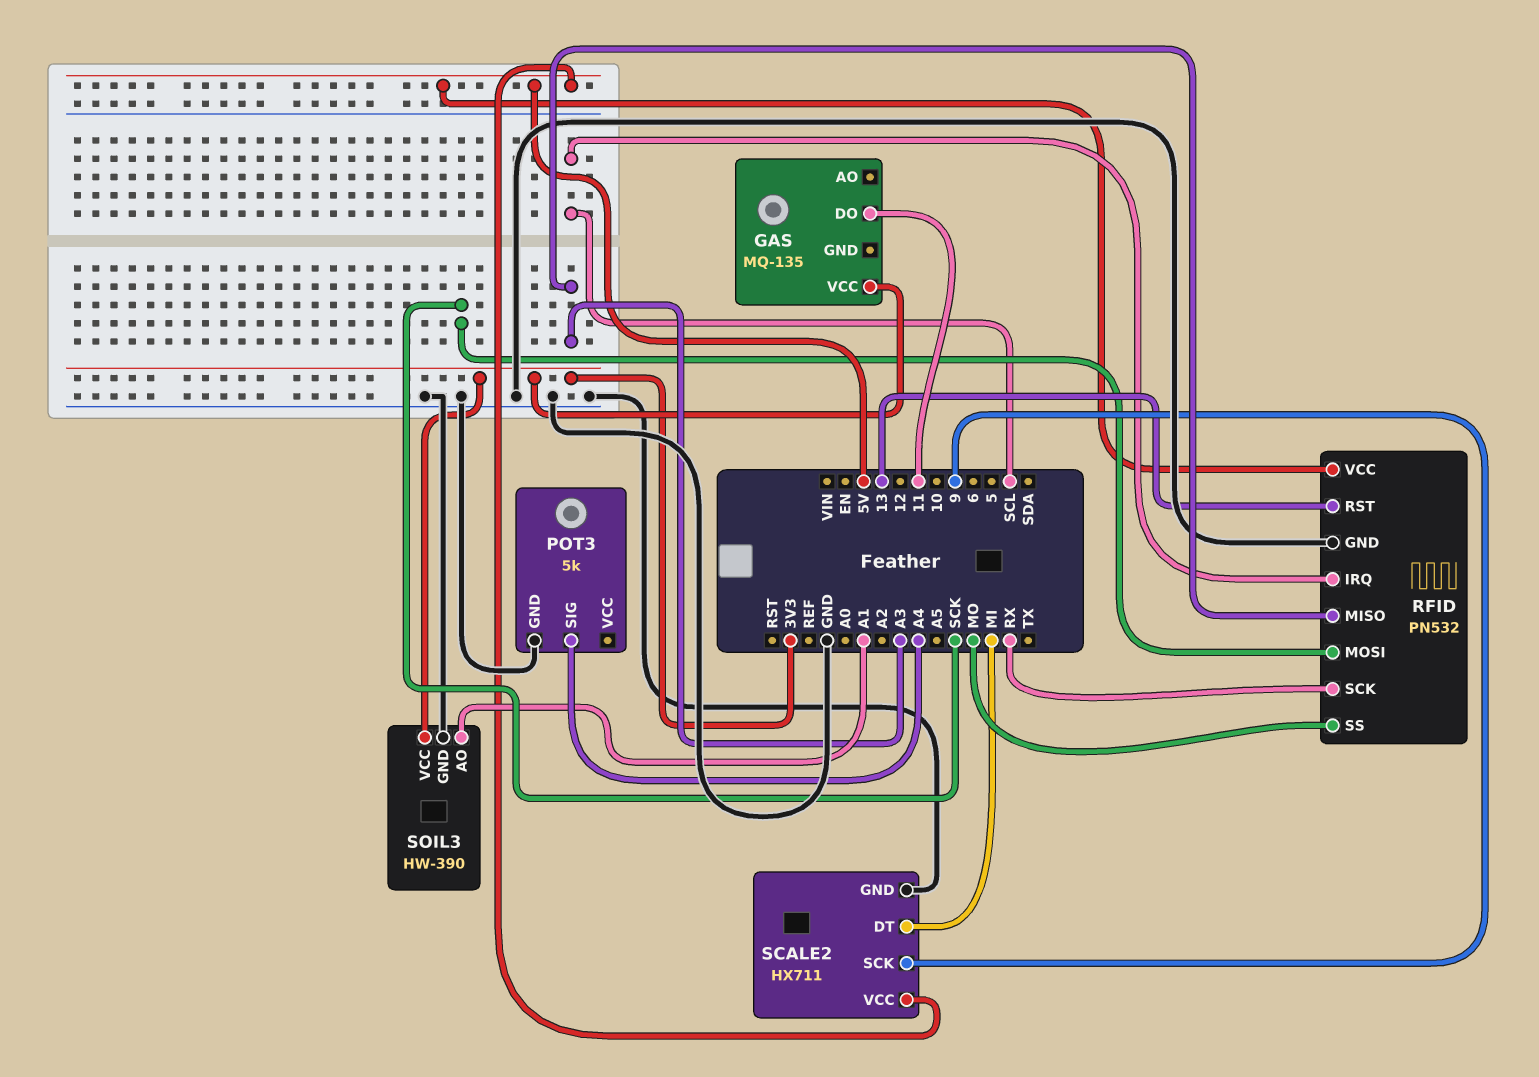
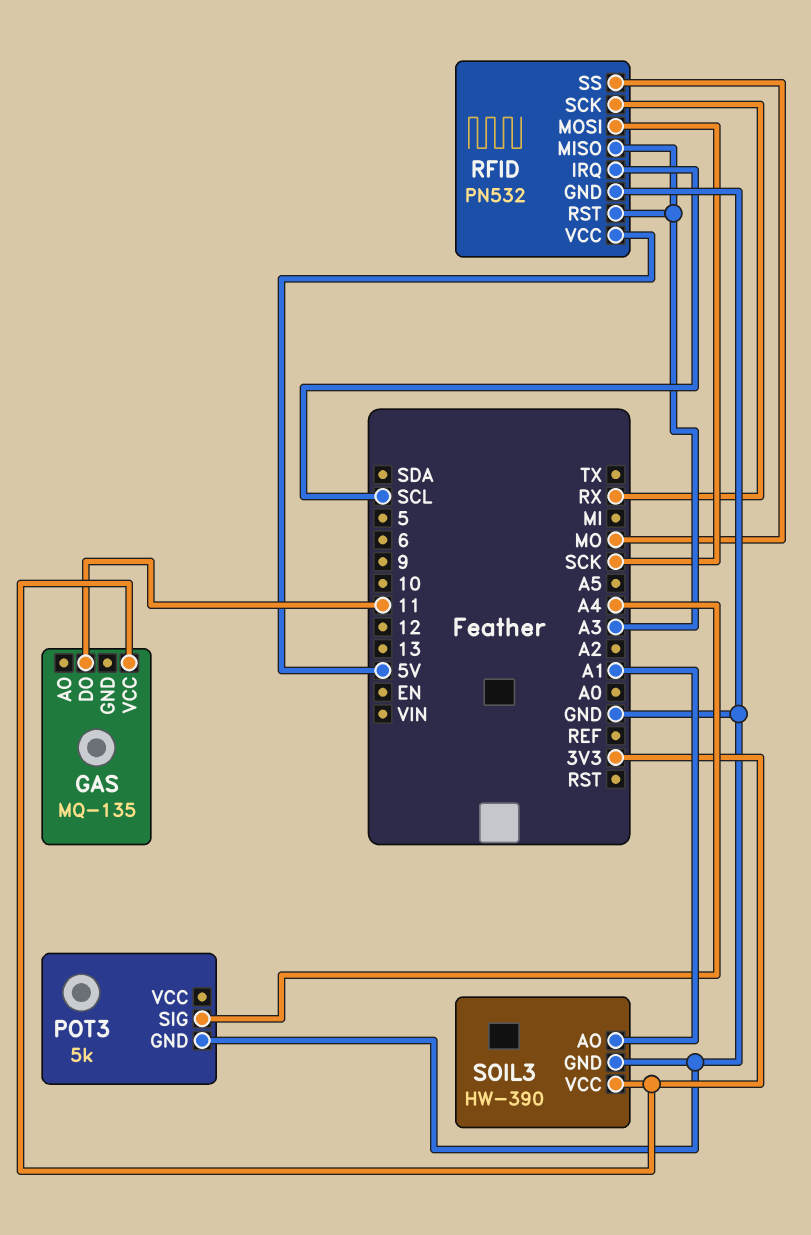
RFID pin RST: 13 -> A3
SCALE2: HX711 -> none
SCALE2 pin DT: MI -> none
SCALE2 pin GND: GND -> none
SCALE2 pin SCK: 9 -> none
SCALE2 pin VCC: 5V -> none

